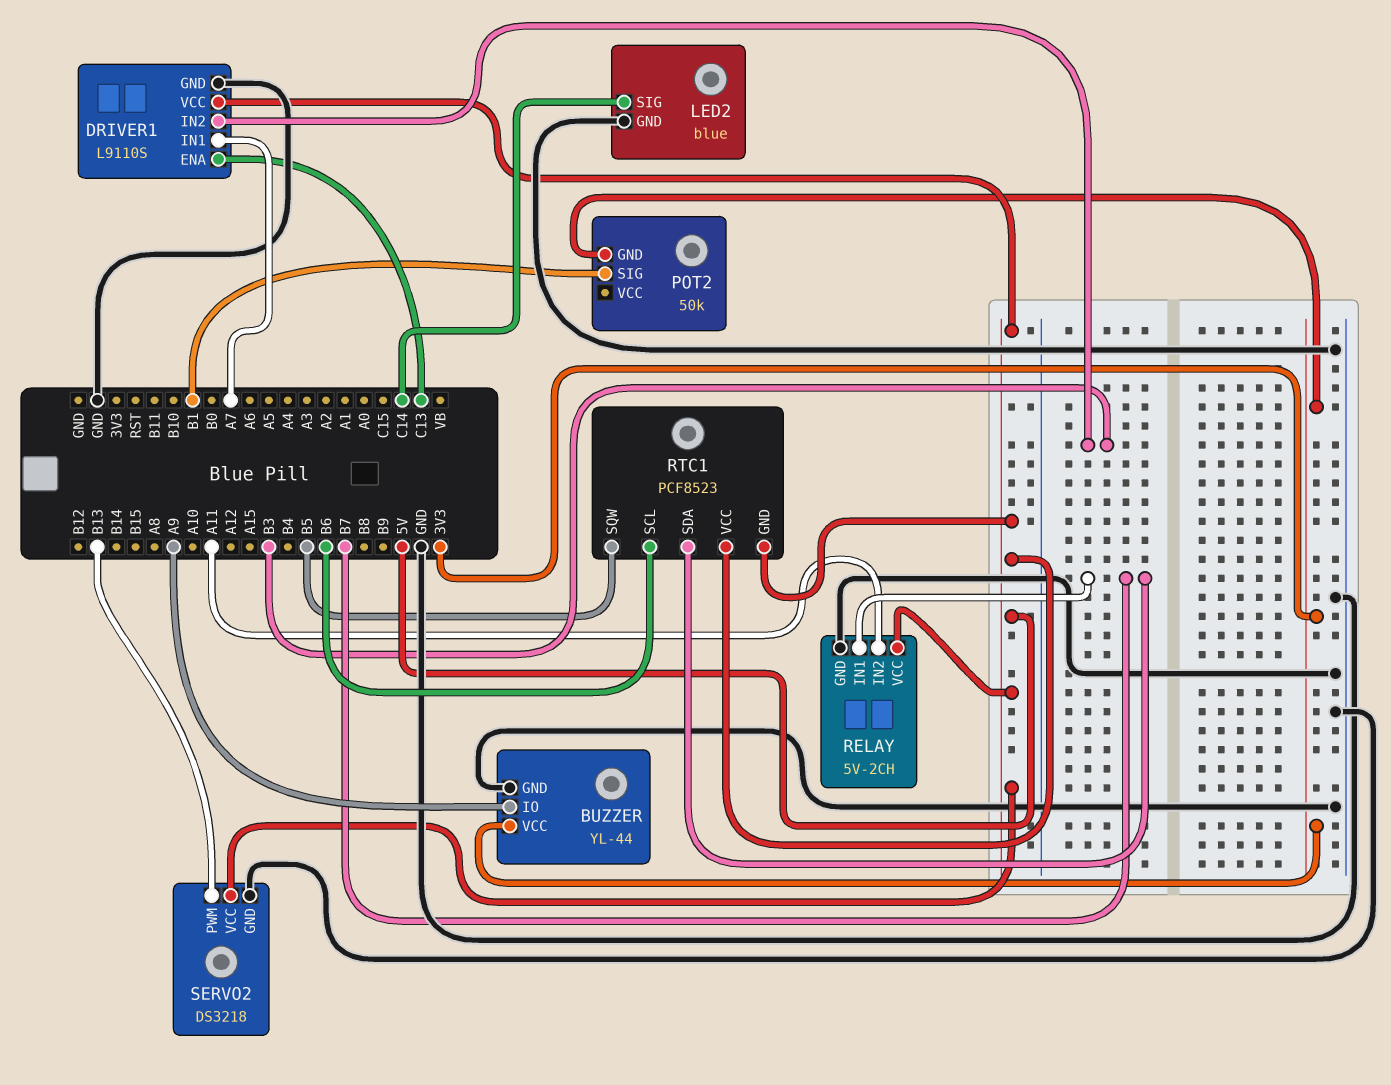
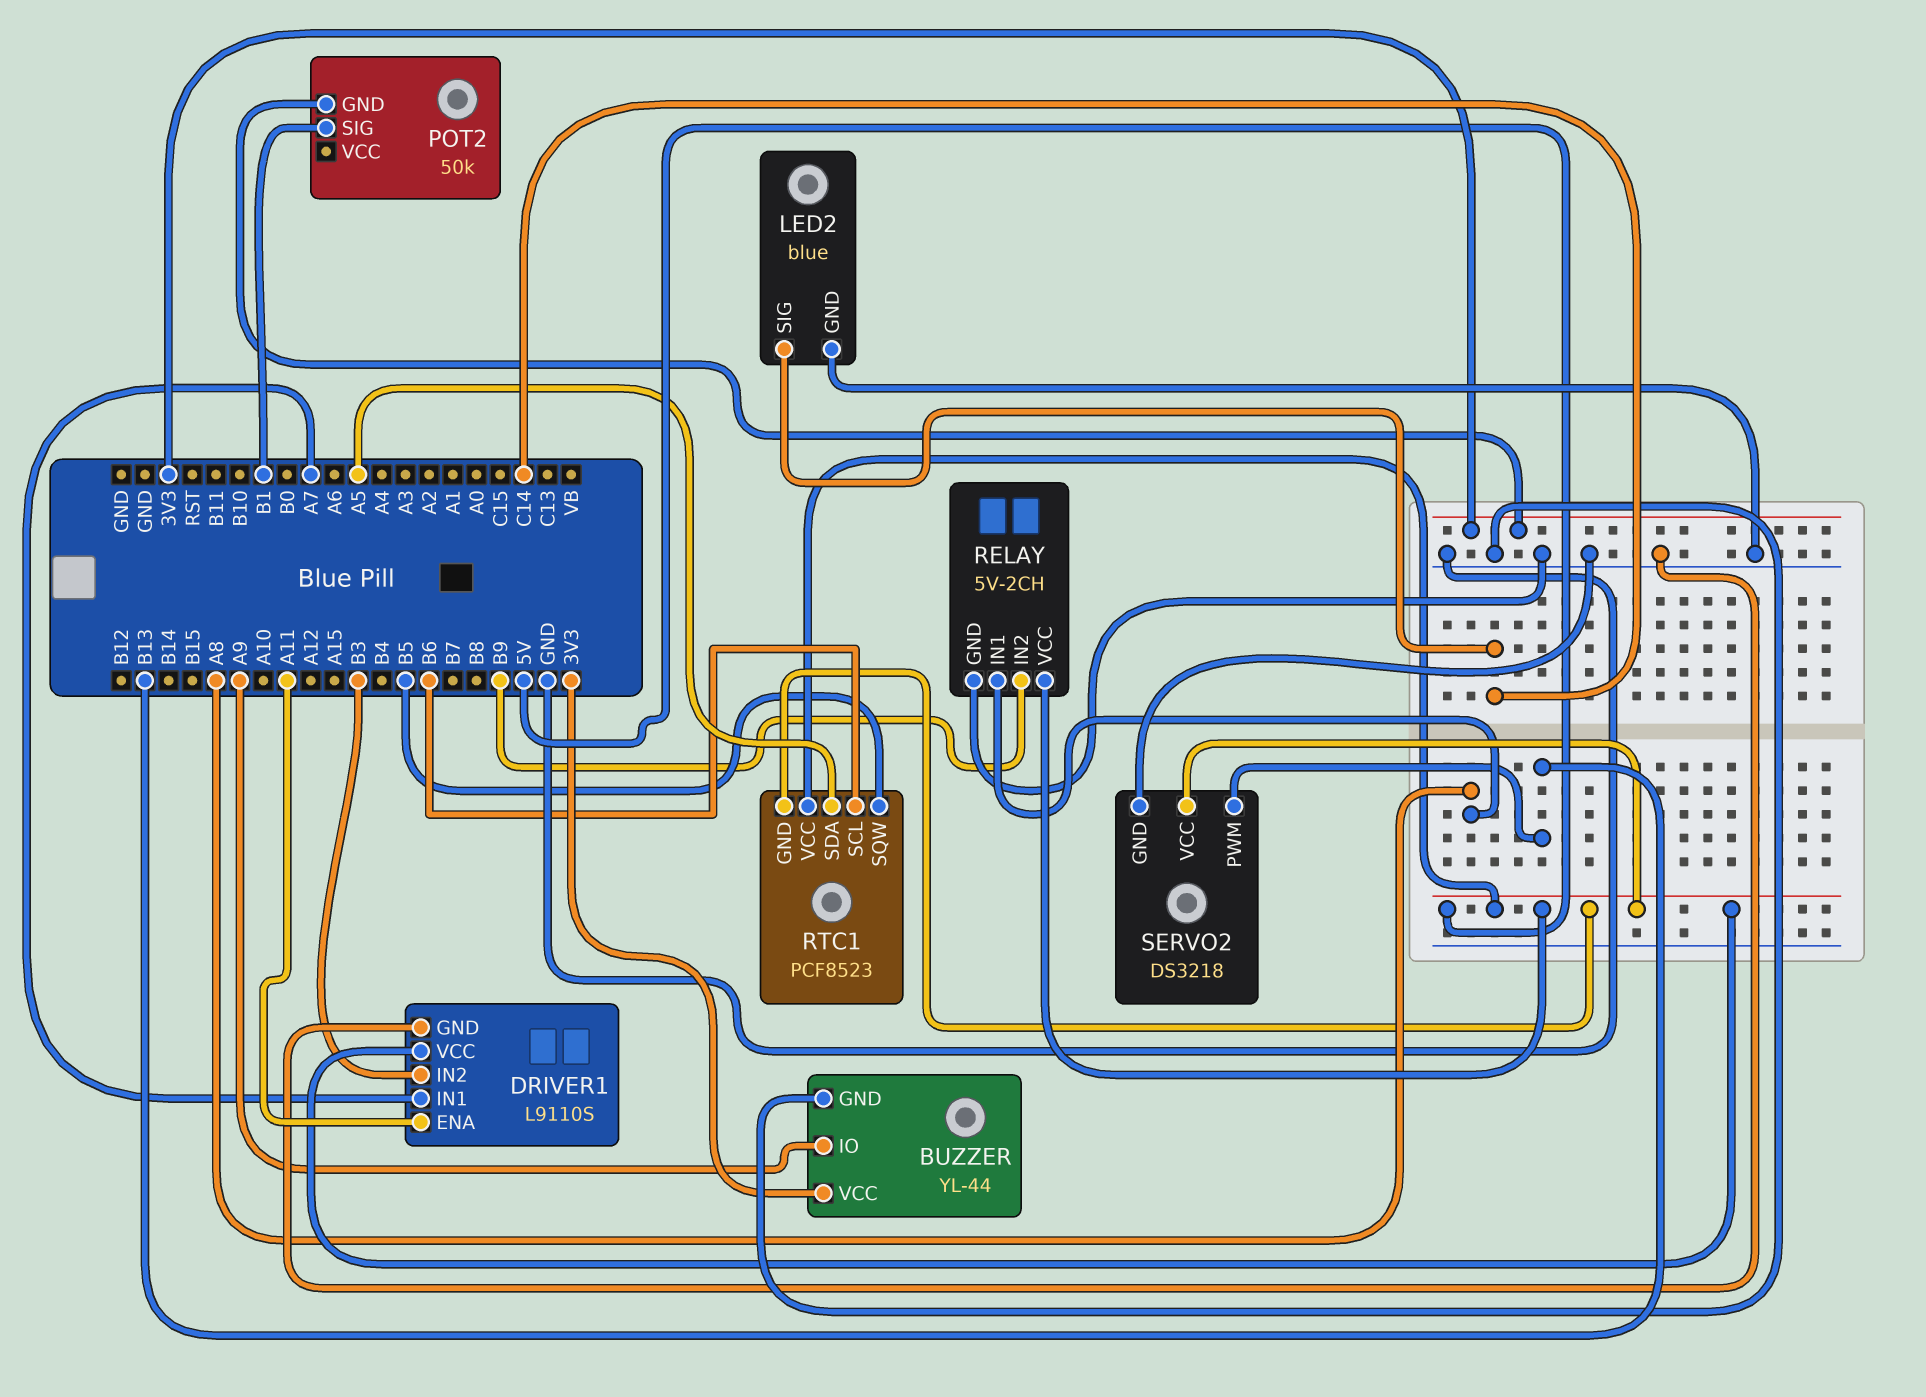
DRIVER1 pin ENA: C13 -> A11
RELAY pin IN1: B7 -> A8
RELAY pin IN2: A11 -> B9
RTC1 pin SDA: B7 -> A5

